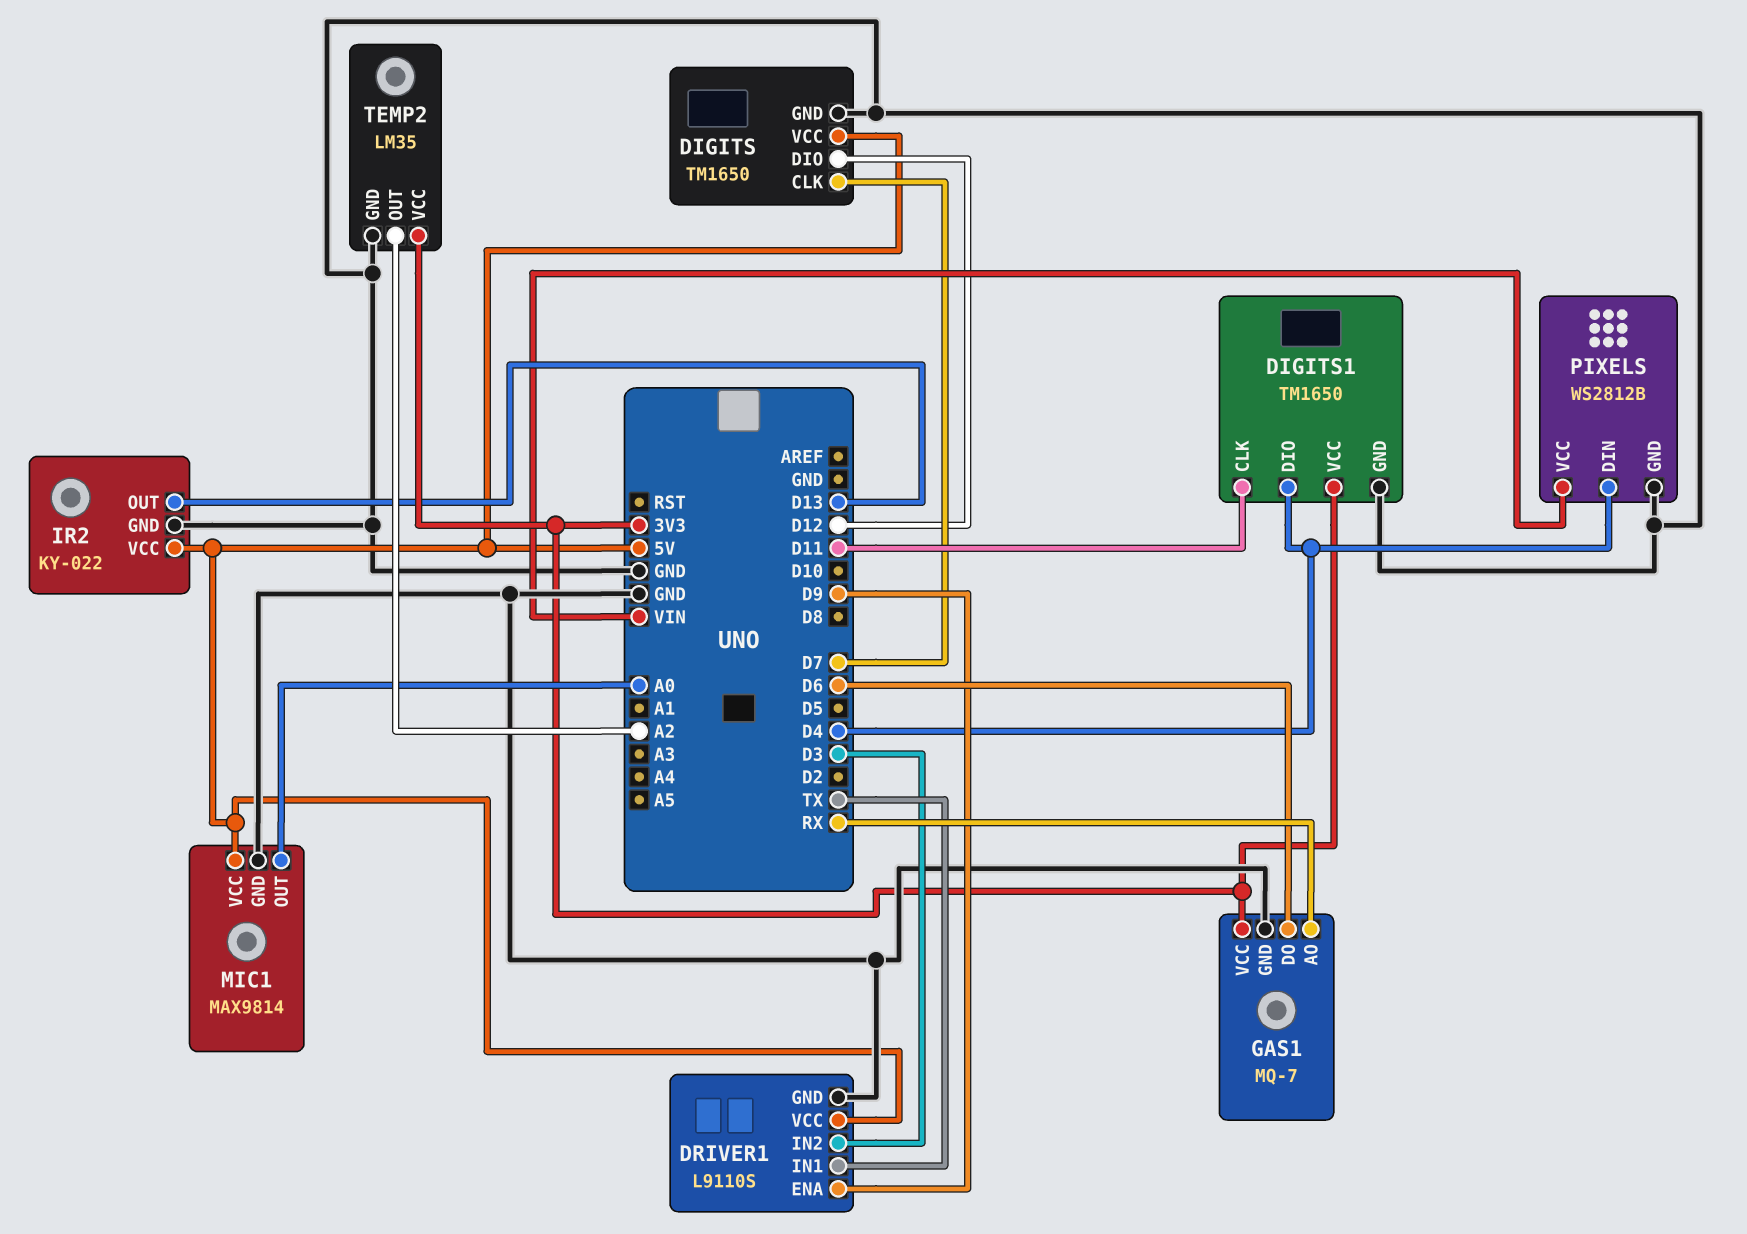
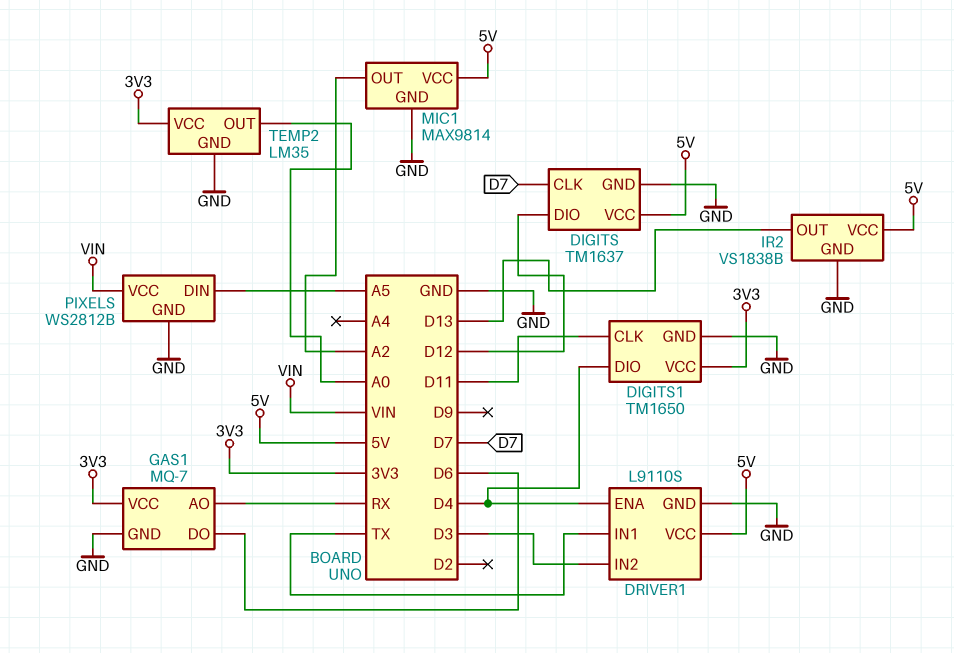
DIGITS: TM1650 -> TM1637
DRIVER1 pin ENA: D9 -> D4
IR2: KY-022 -> VS1838B
MIC1 pin OUT: A0 -> A2
PIXELS pin DIN: D4 -> A5
TEMP2 pin OUT: A2 -> A0

